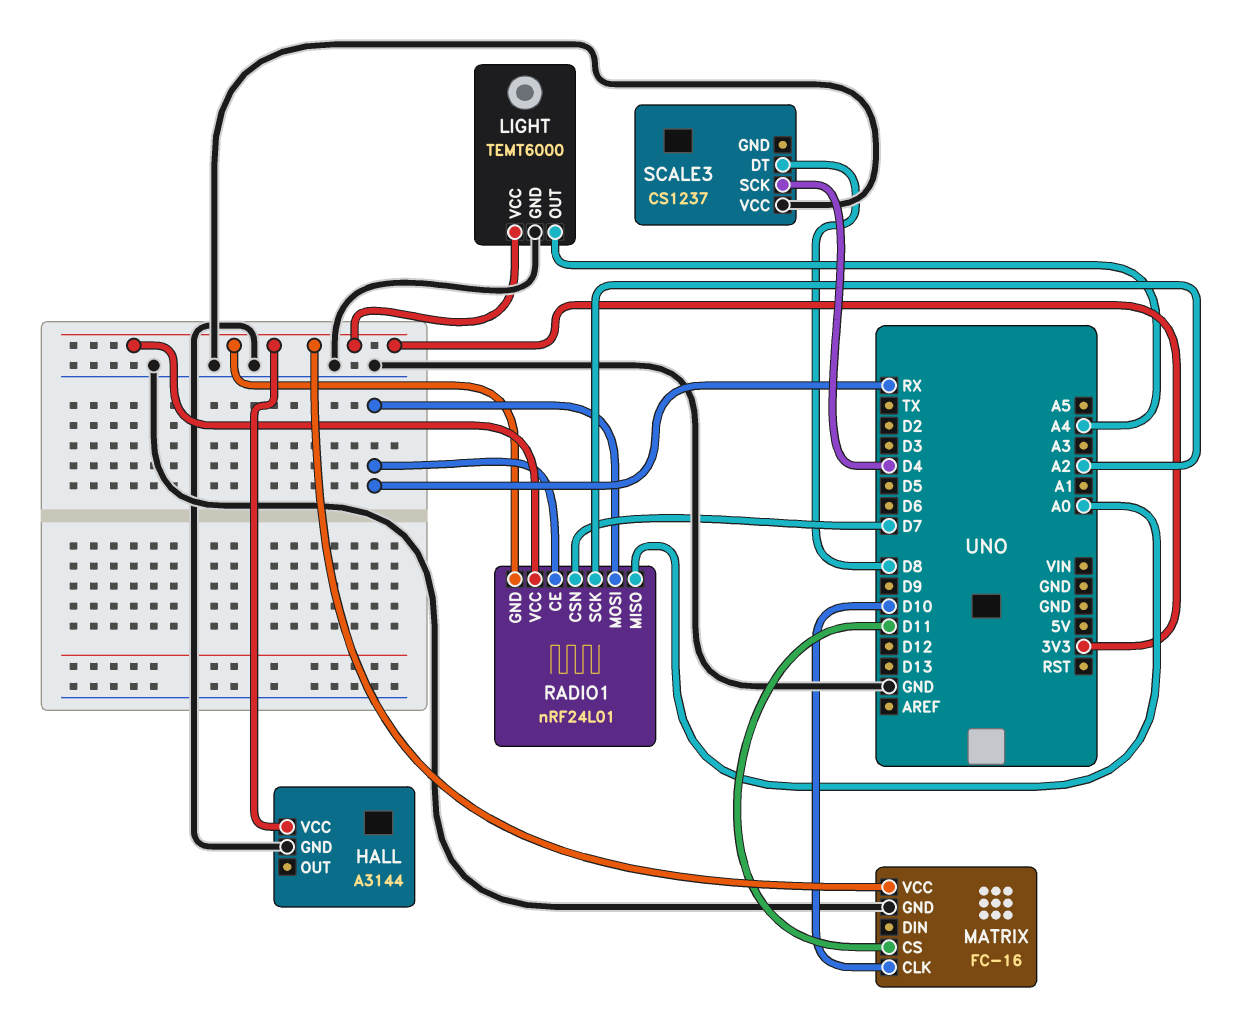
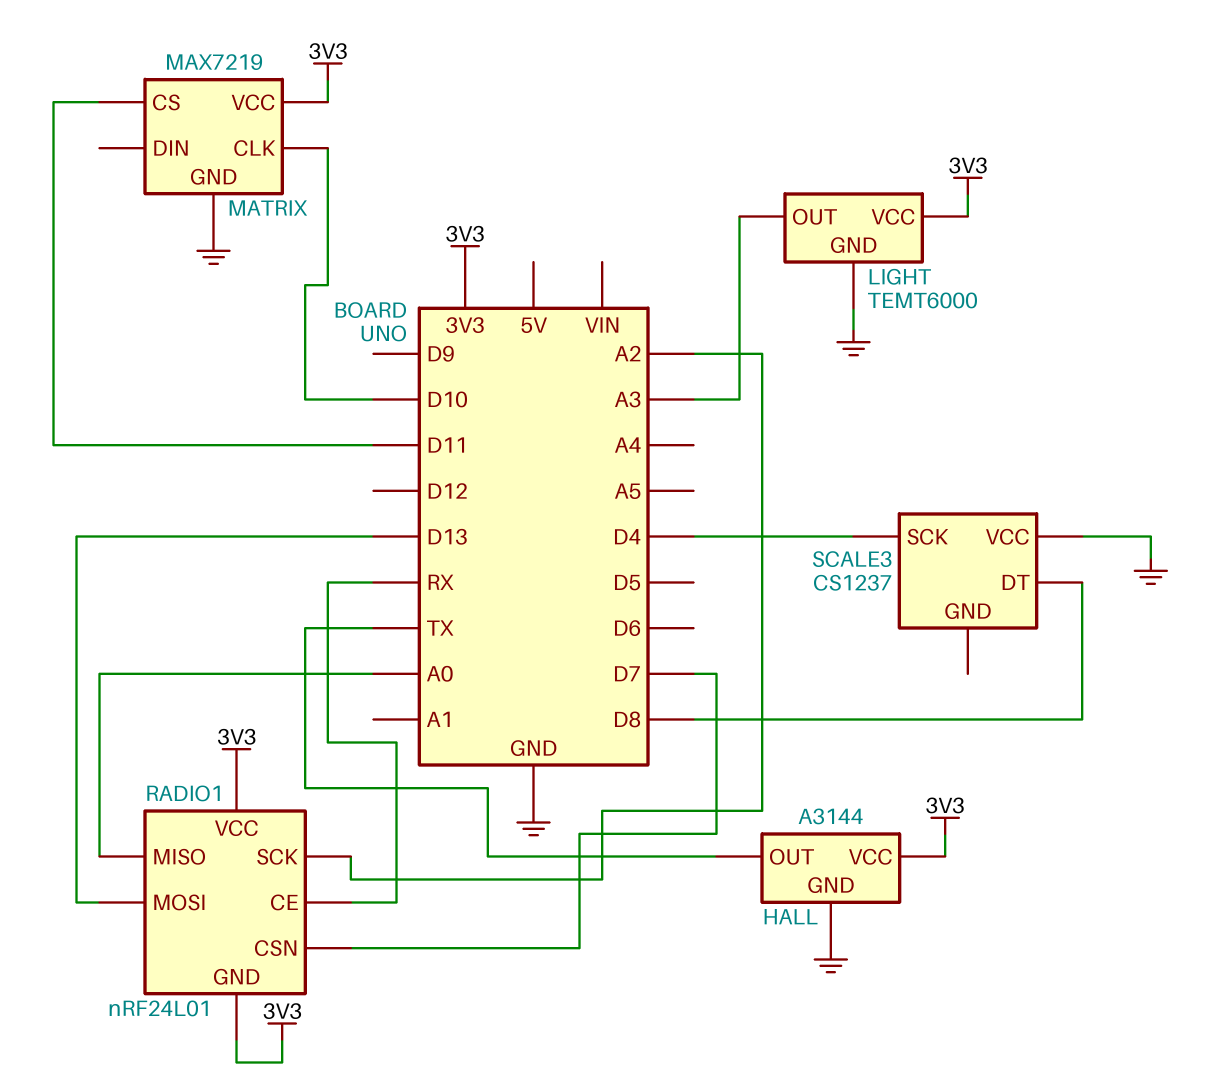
HALL pin OUT: none -> TX
LIGHT pin OUT: A4 -> A3
MATRIX: FC-16 -> MAX7219
RADIO1 pin MOSI: RX -> D13

